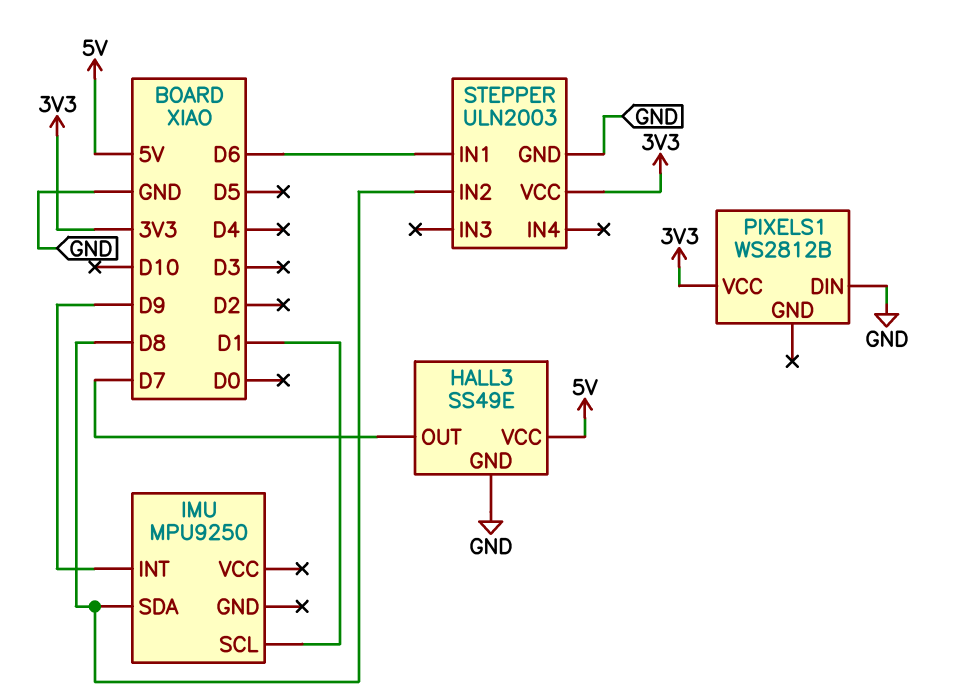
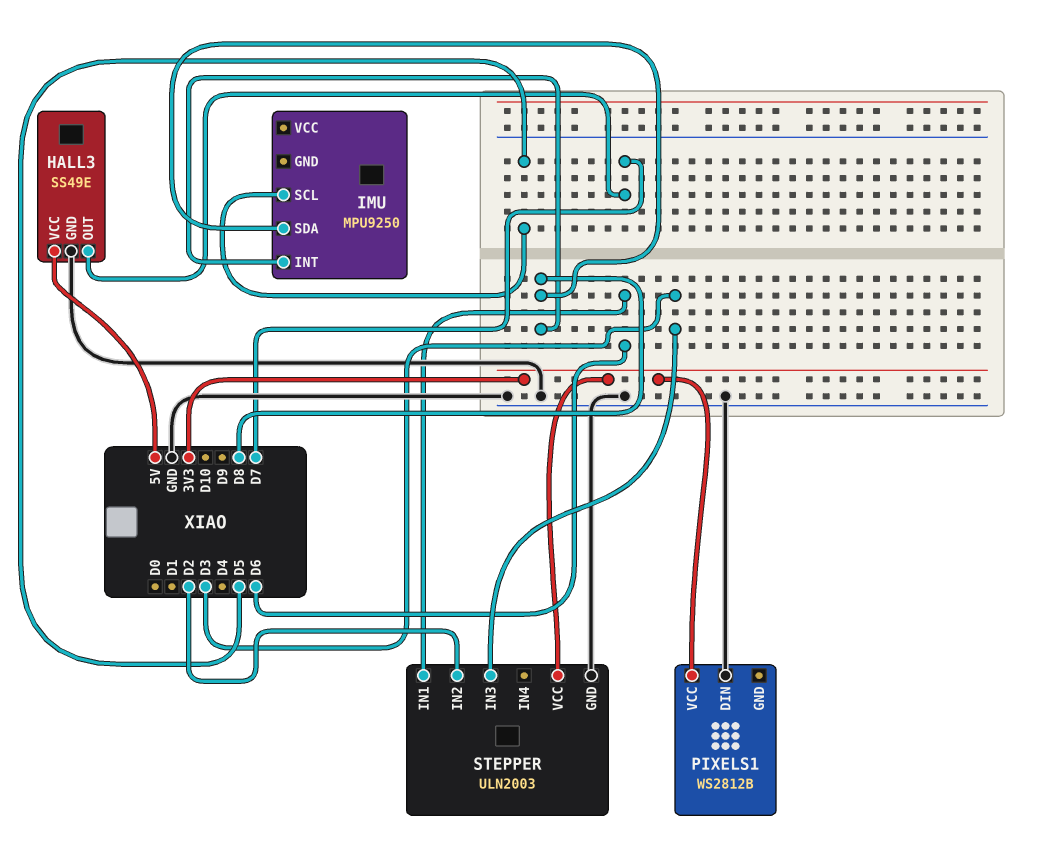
IMU pin INT: D9 -> D8
IMU pin SCL: D1 -> D5
STEPPER pin IN2: D8 -> D2
STEPPER pin IN3: none -> D3

